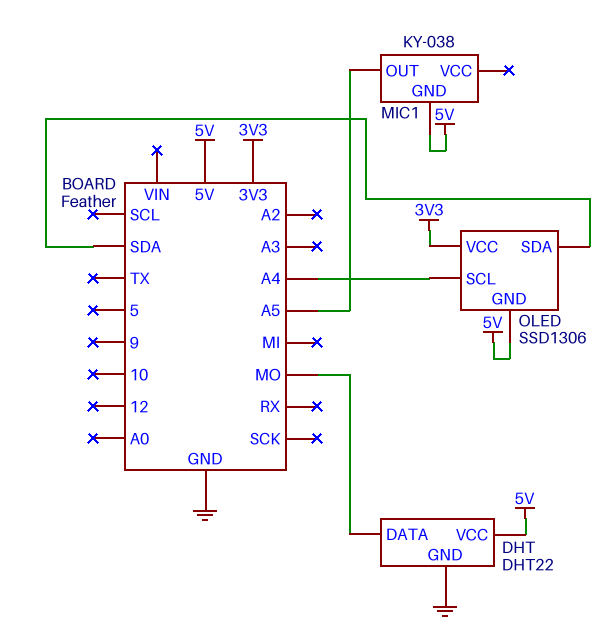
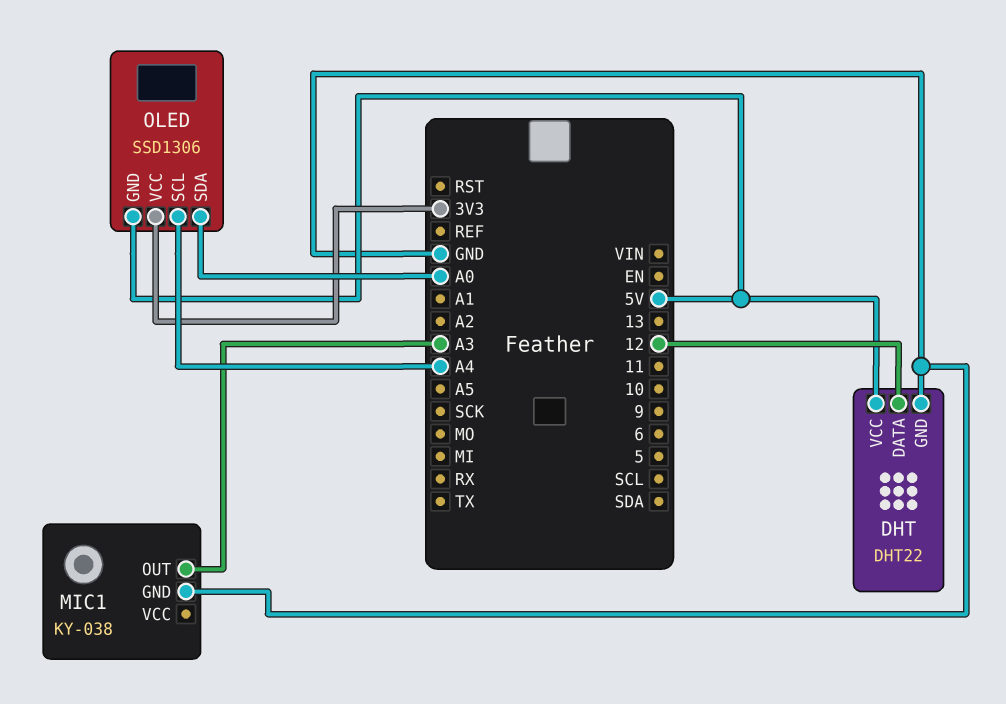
DHT pin DATA: MO -> 12
MIC1 pin GND: 5V -> GND
MIC1 pin OUT: A5 -> A3
OLED pin SDA: SDA -> A0

